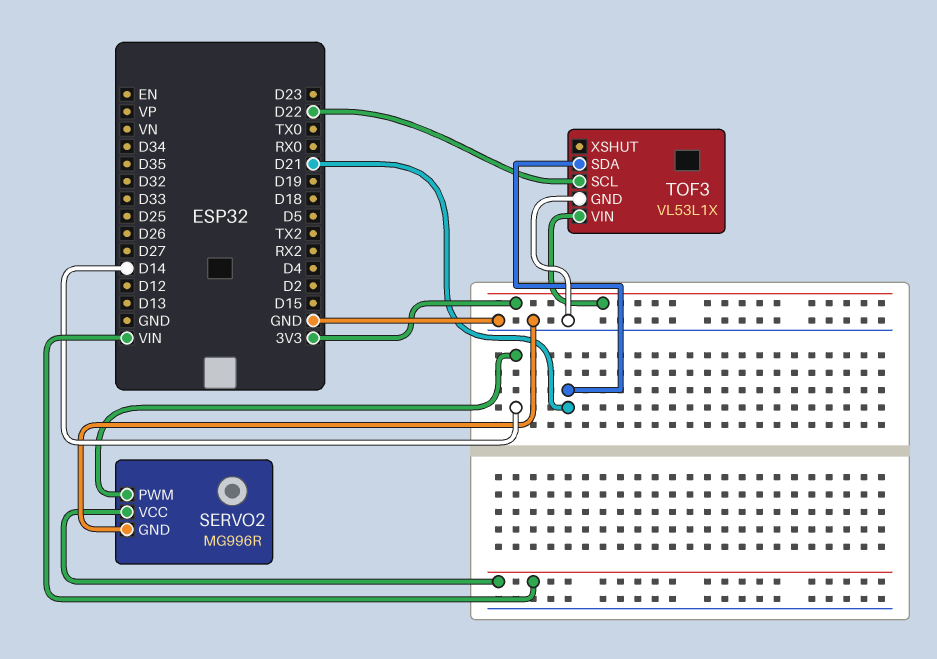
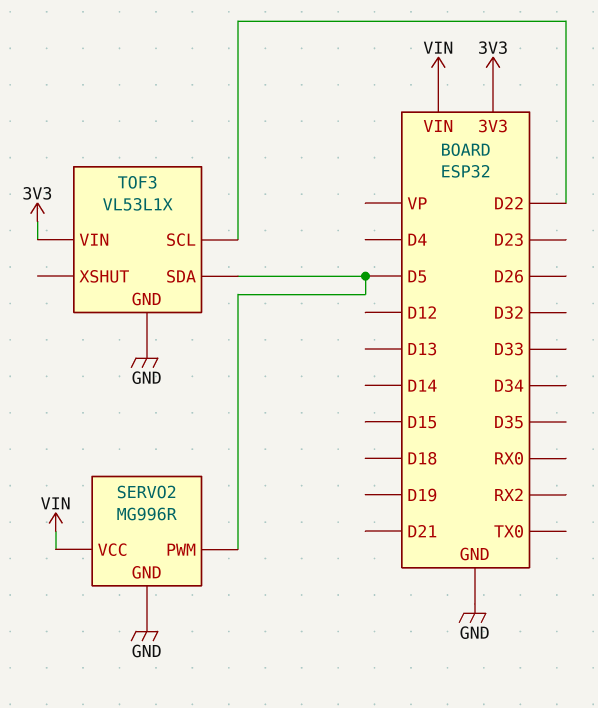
SERVO2 pin PWM: D14 -> D5
TOF3 pin SDA: D21 -> D5

